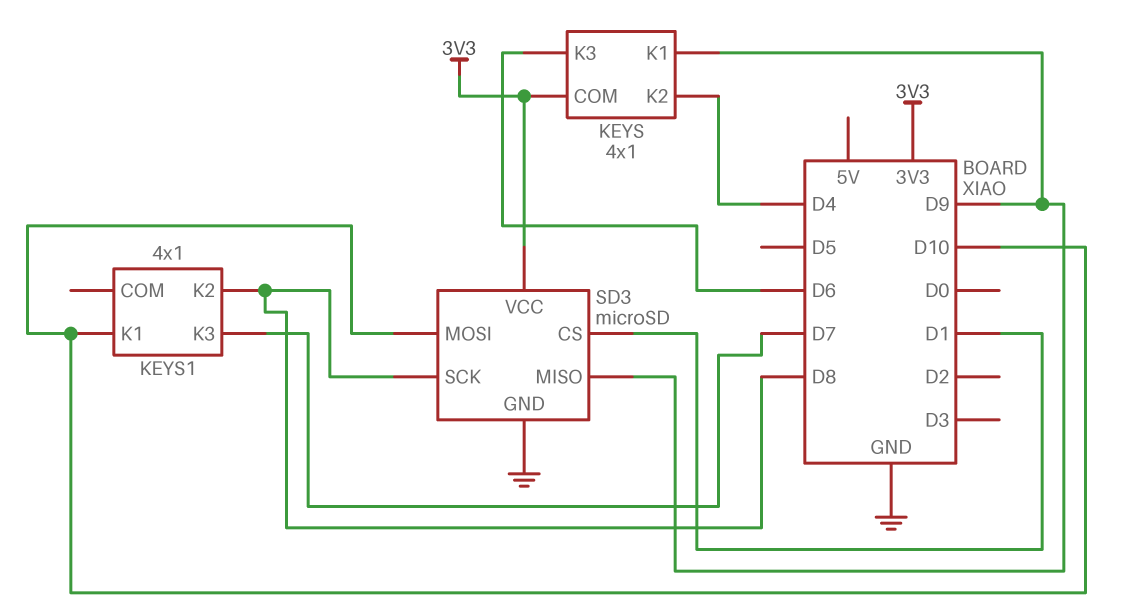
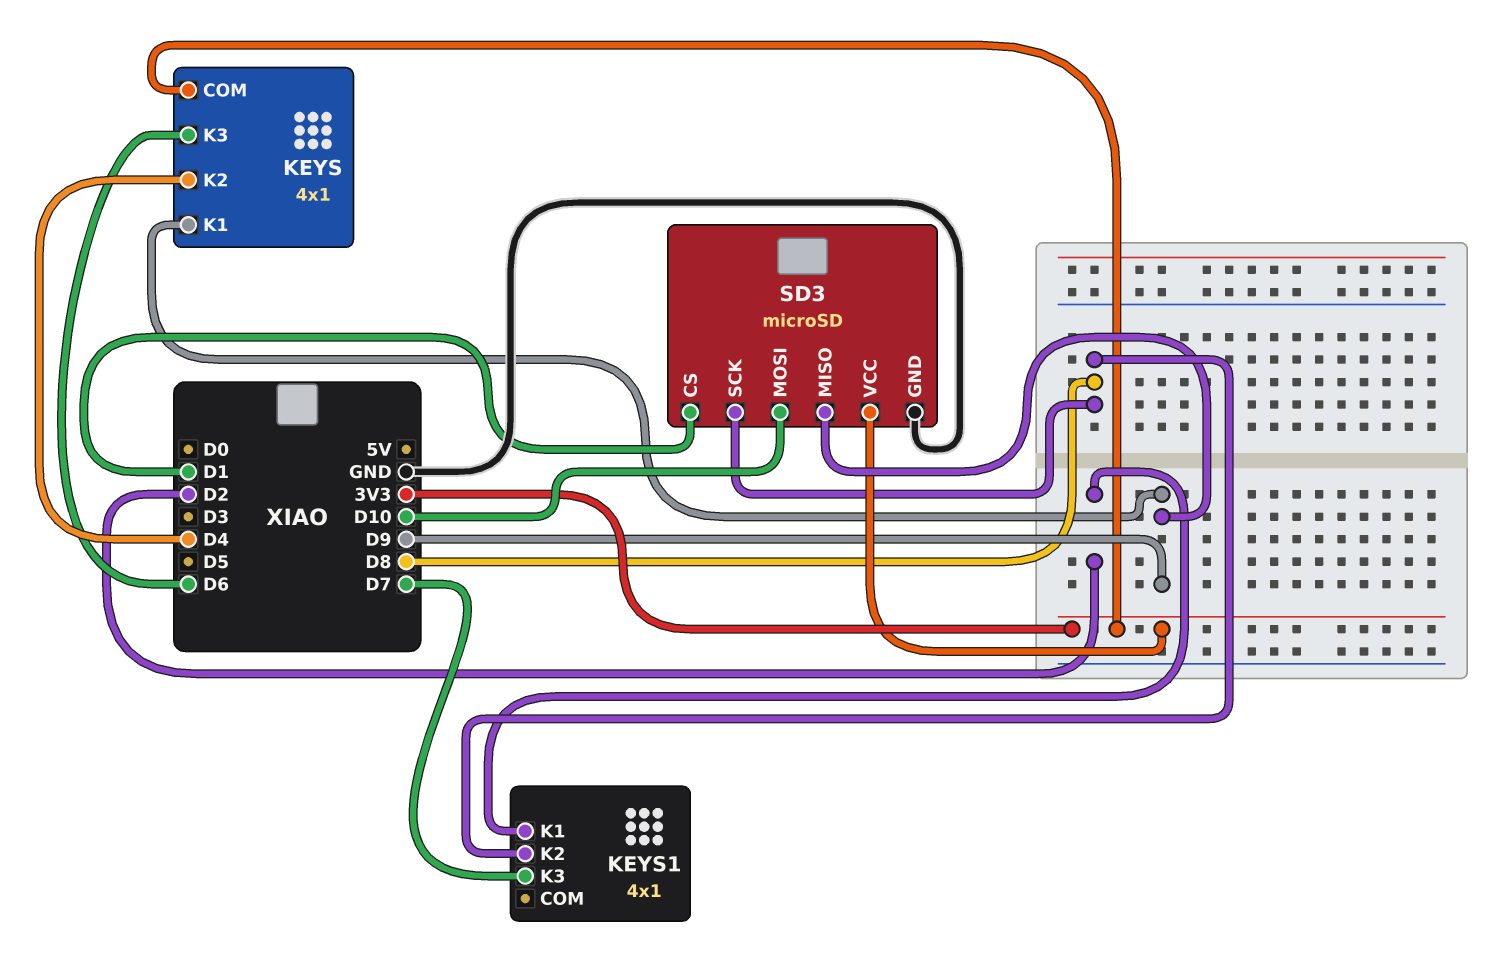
KEYS1 pin K1: D10 -> D2

